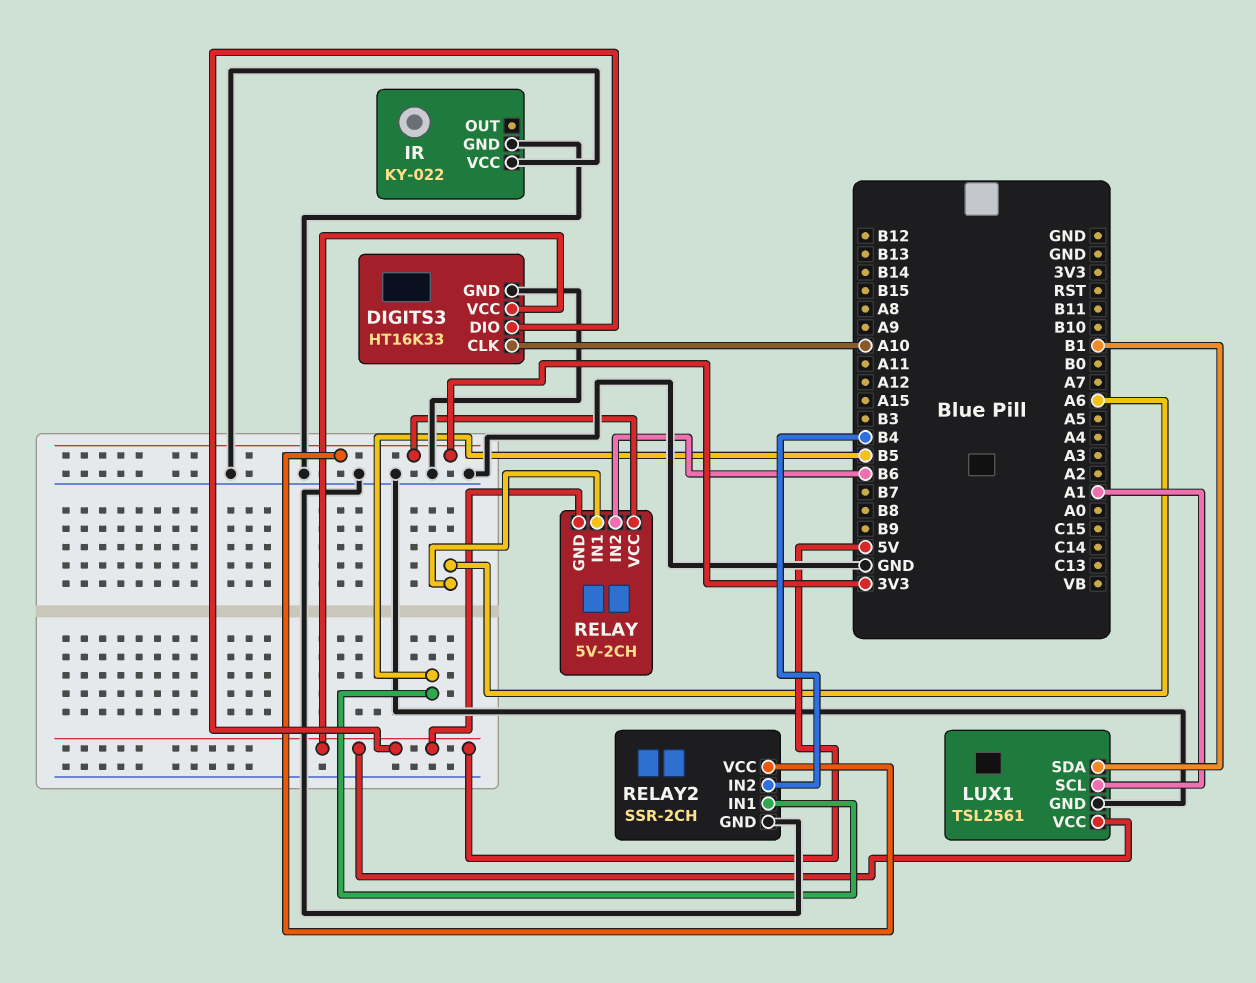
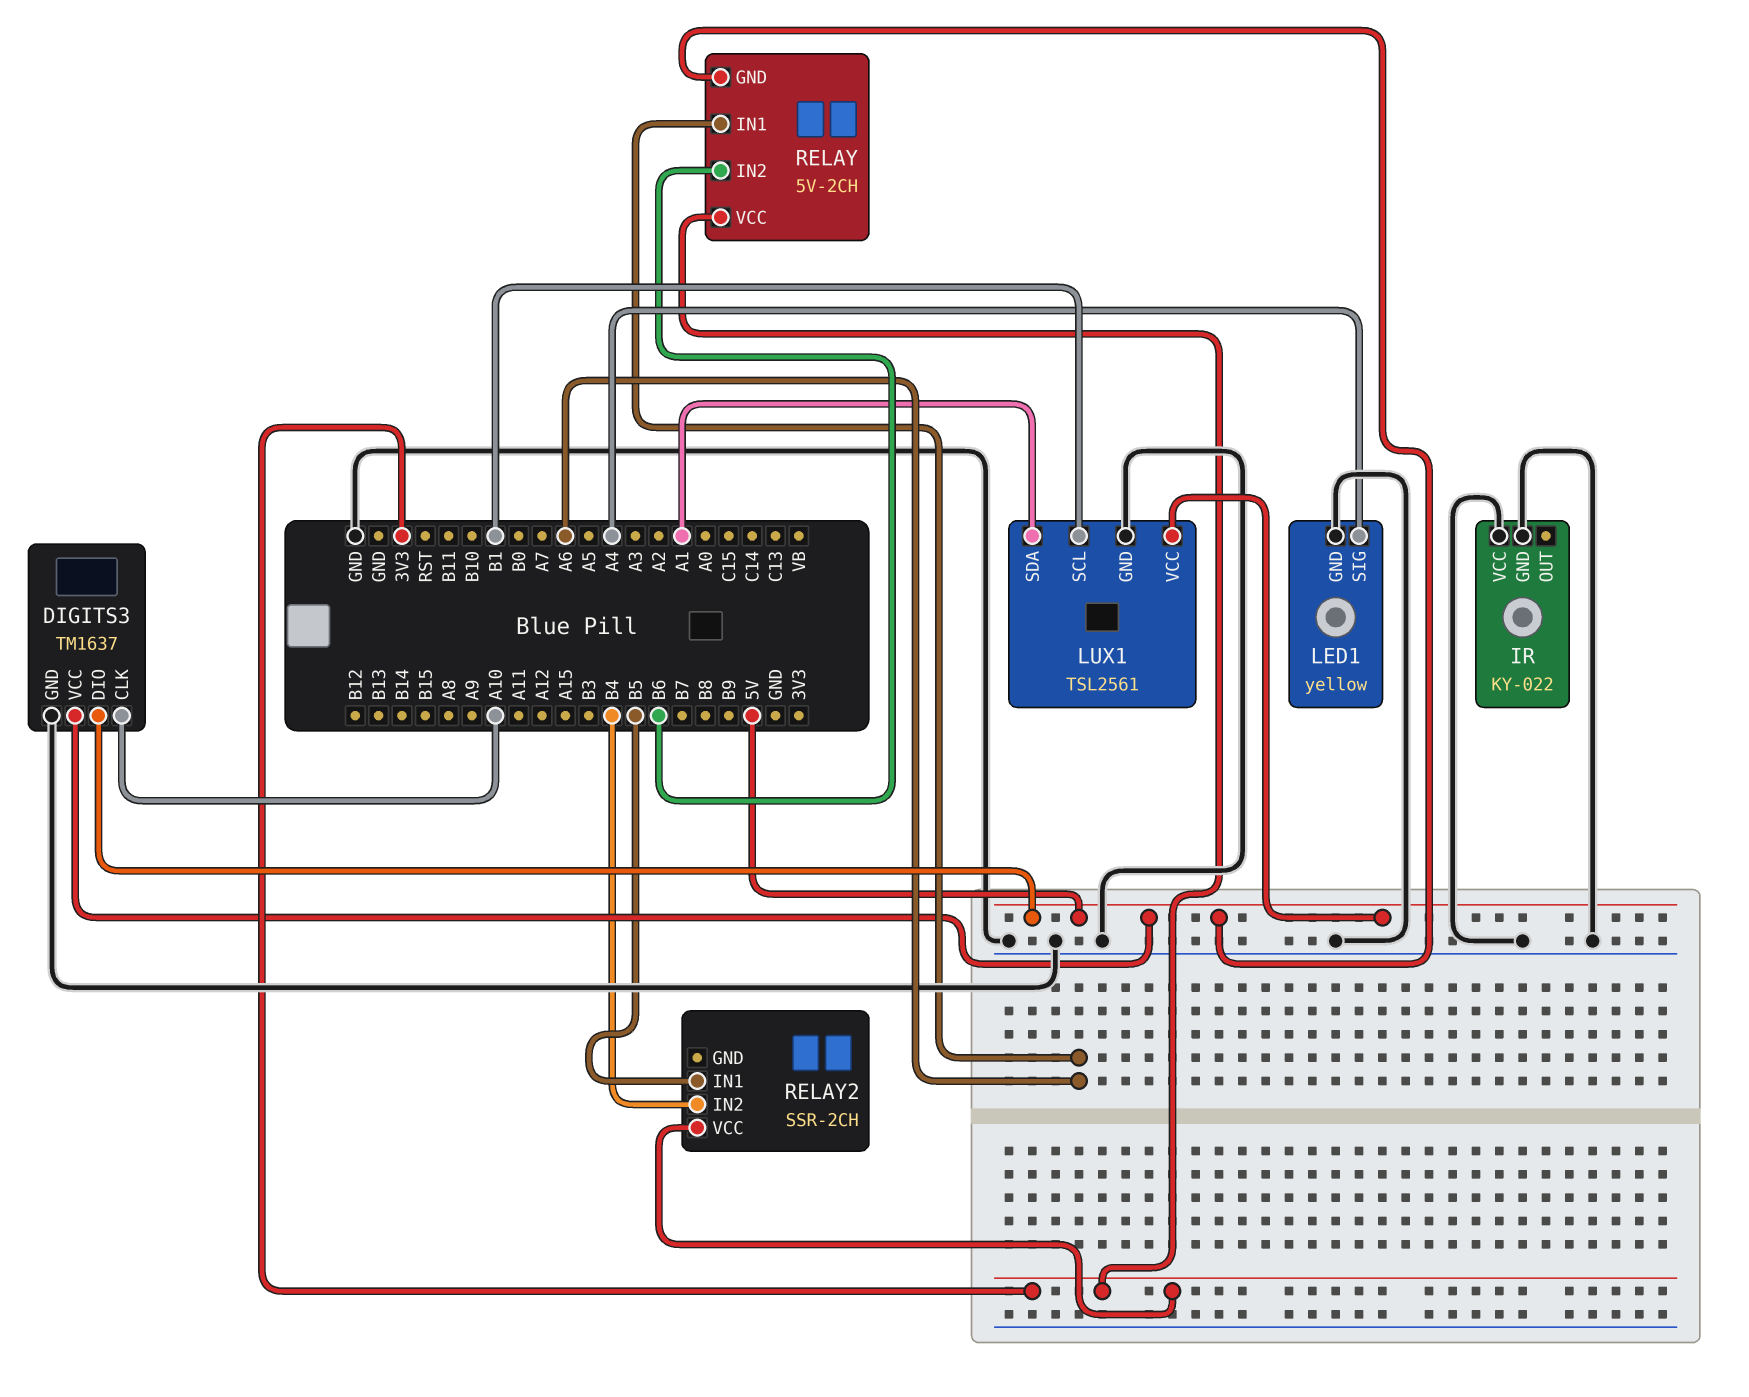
DIGITS3: HT16K33 -> TM1637
LED1: none -> yellow
LED1 pin GND: none -> GND
LED1 pin SIG: none -> A4
LUX1 pin SCL: A1 -> B1
LUX1 pin SDA: B1 -> A1
RELAY2 pin GND: GND -> none

